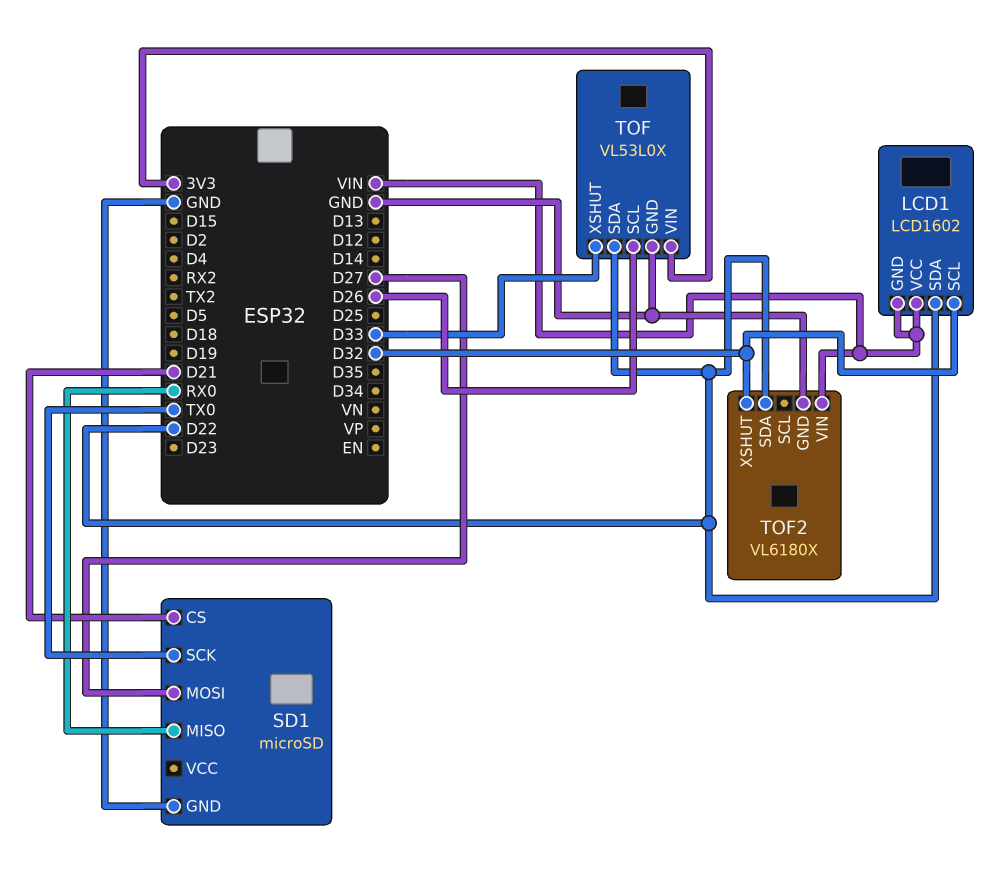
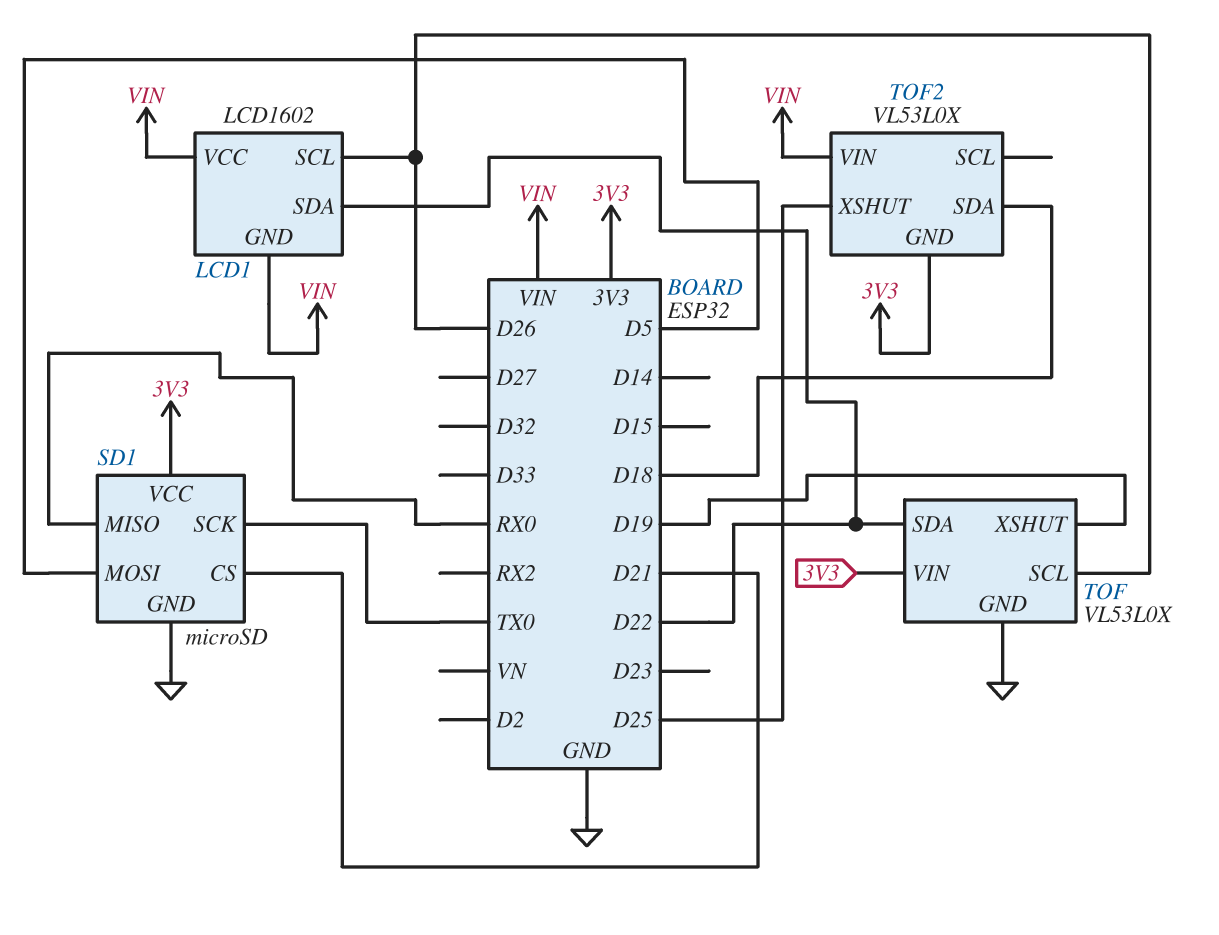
LCD1 pin SCL: D32 -> D26
SD1 pin MOSI: D27 -> D5
SD1 pin VCC: none -> 3V3
TOF pin XSHUT: D33 -> D19
TOF2: VL6180X -> VL53L0X
TOF2 pin GND: GND -> 3V3
TOF2 pin SDA: D22 -> D18
TOF2 pin XSHUT: D32 -> D25

